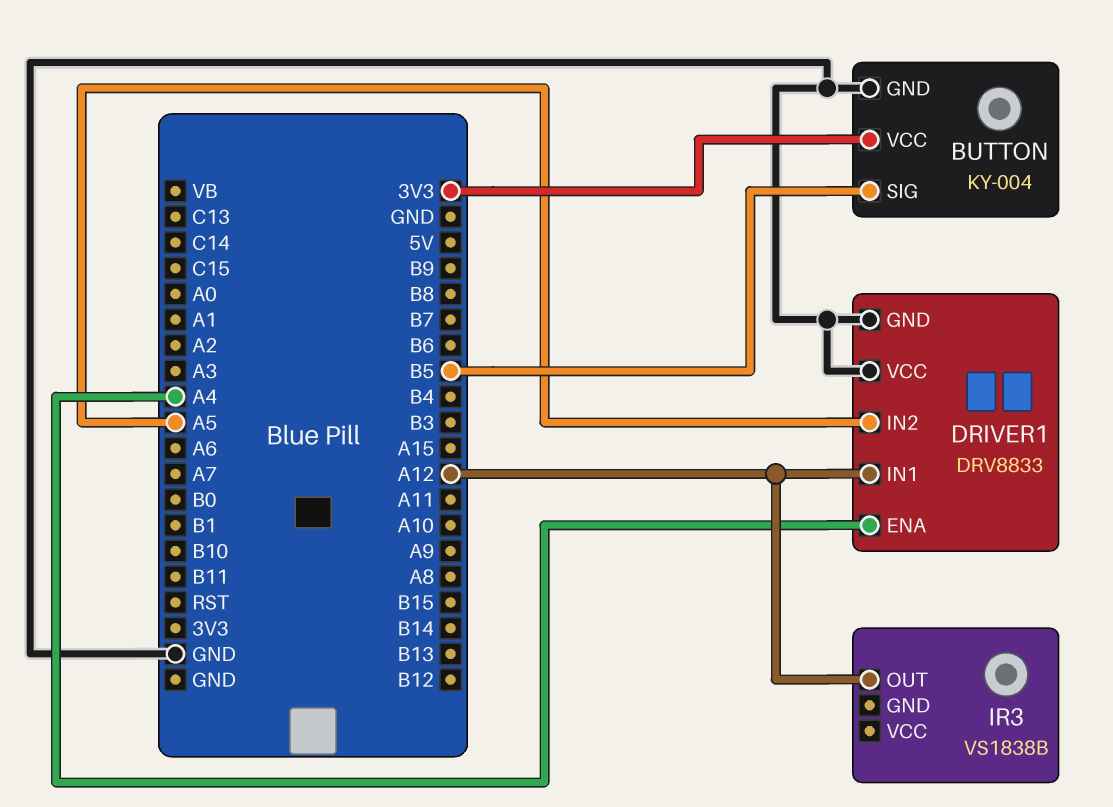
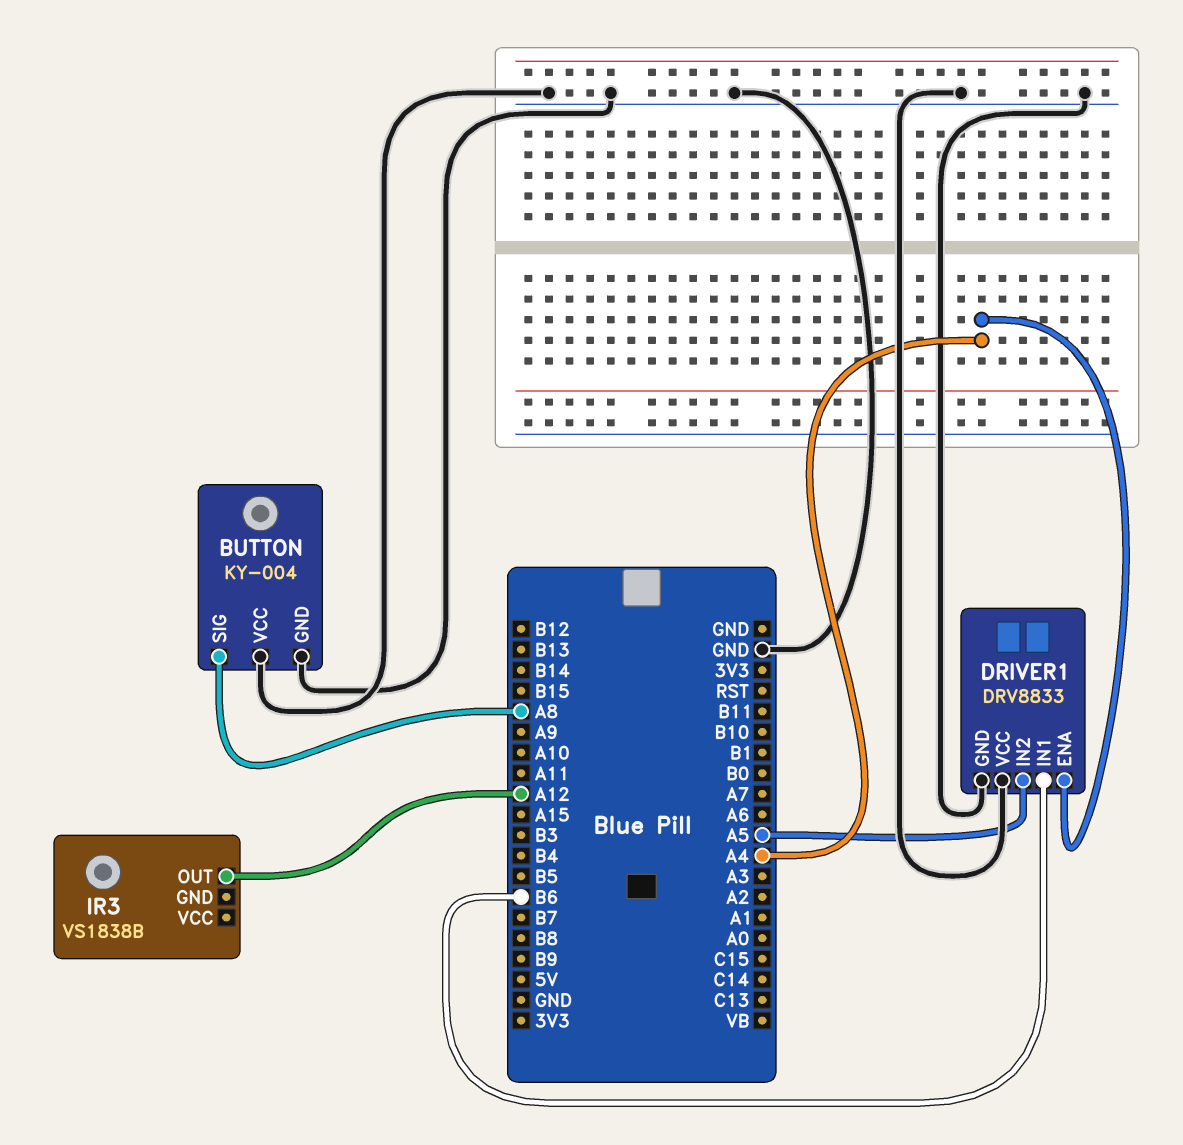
BUTTON pin SIG: B5 -> A8
BUTTON pin VCC: 3V3 -> GND
DRIVER1 pin IN1: A12 -> B6

